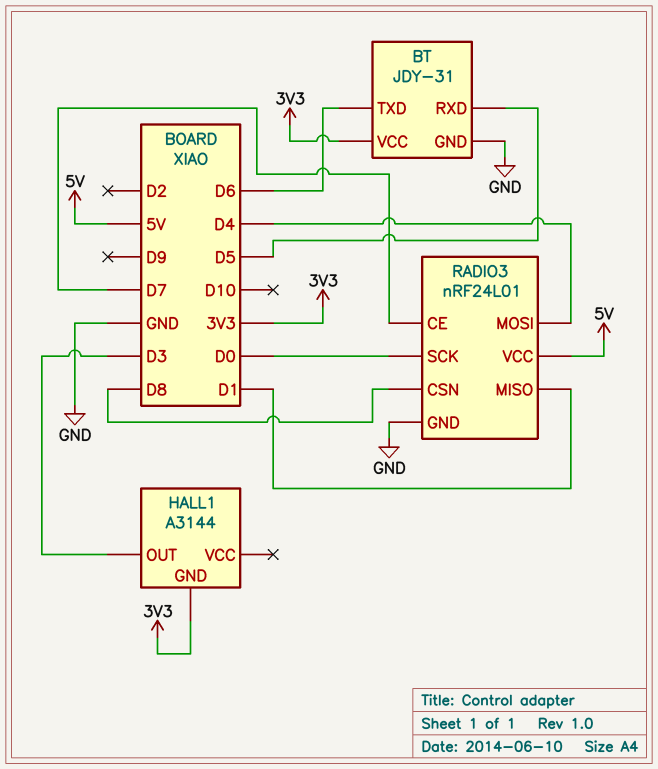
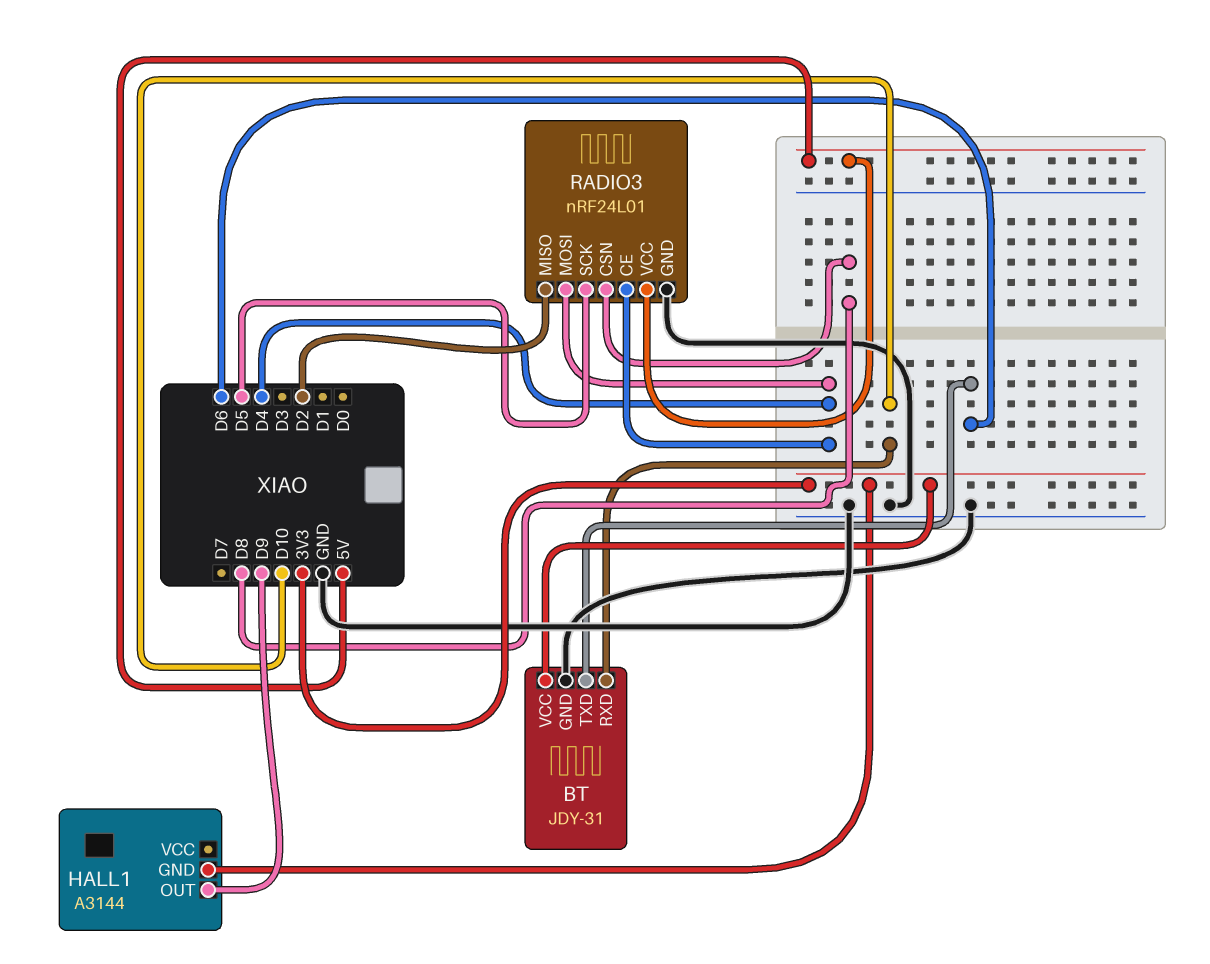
BT pin RXD: D5 -> D10
HALL1 pin OUT: D3 -> D9
RADIO3 pin CE: D7 -> D4
RADIO3 pin MISO: D1 -> D2
RADIO3 pin SCK: D0 -> D5

